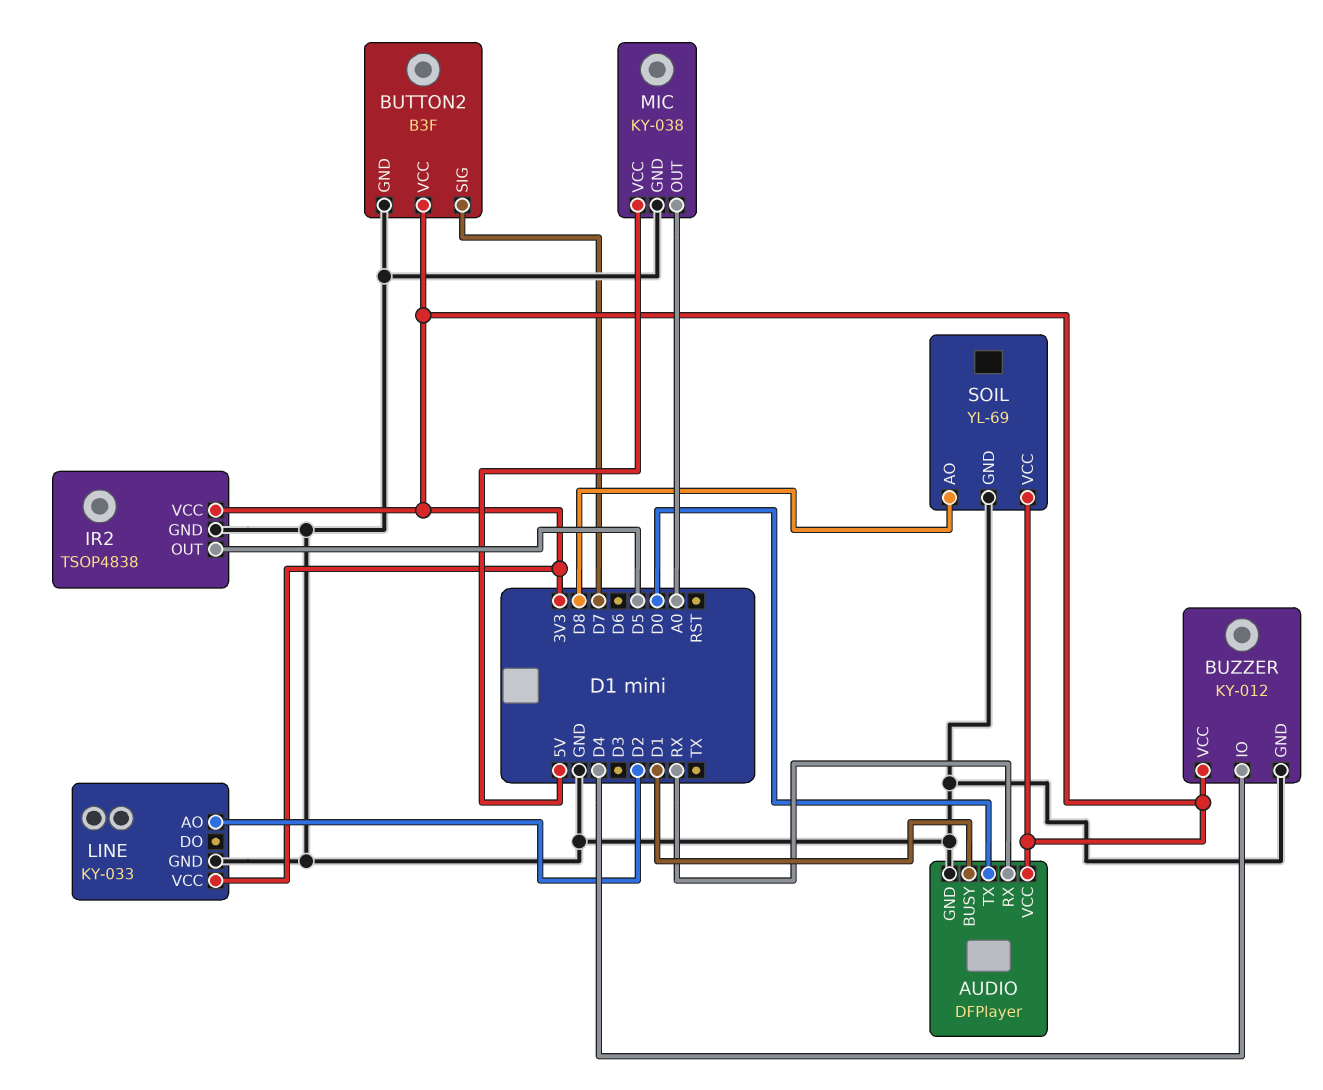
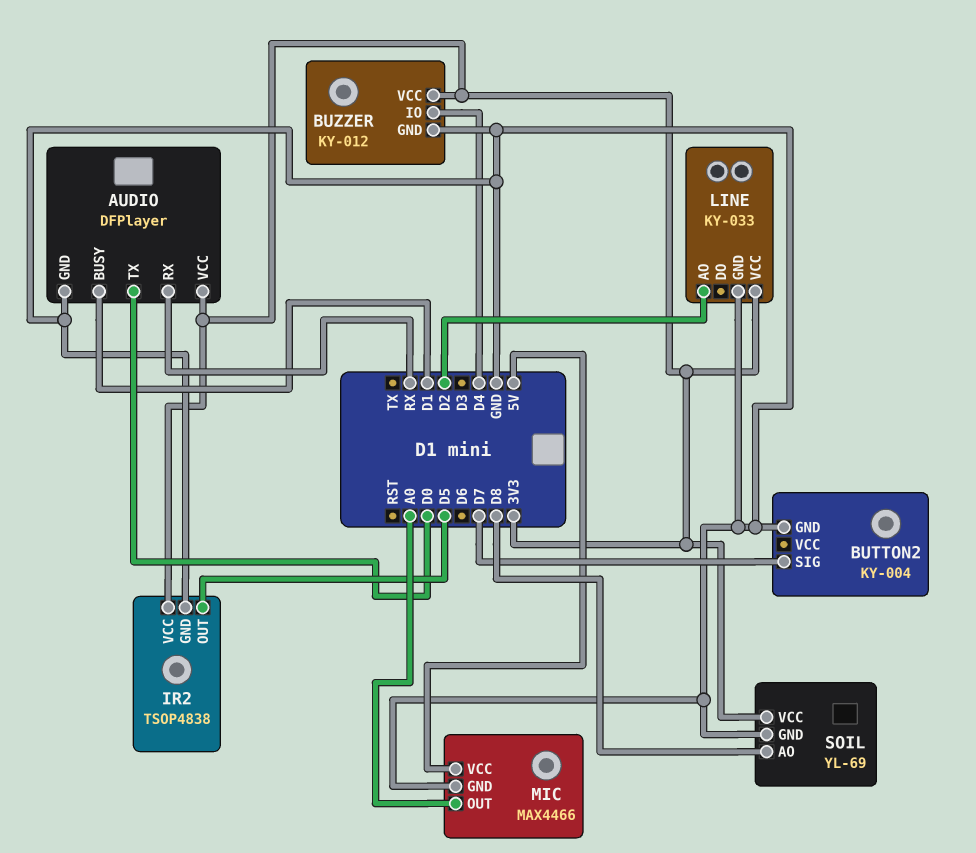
BUTTON2: B3F -> KY-004
BUTTON2 pin VCC: 3V3 -> none
MIC: KY-038 -> MAX4466

